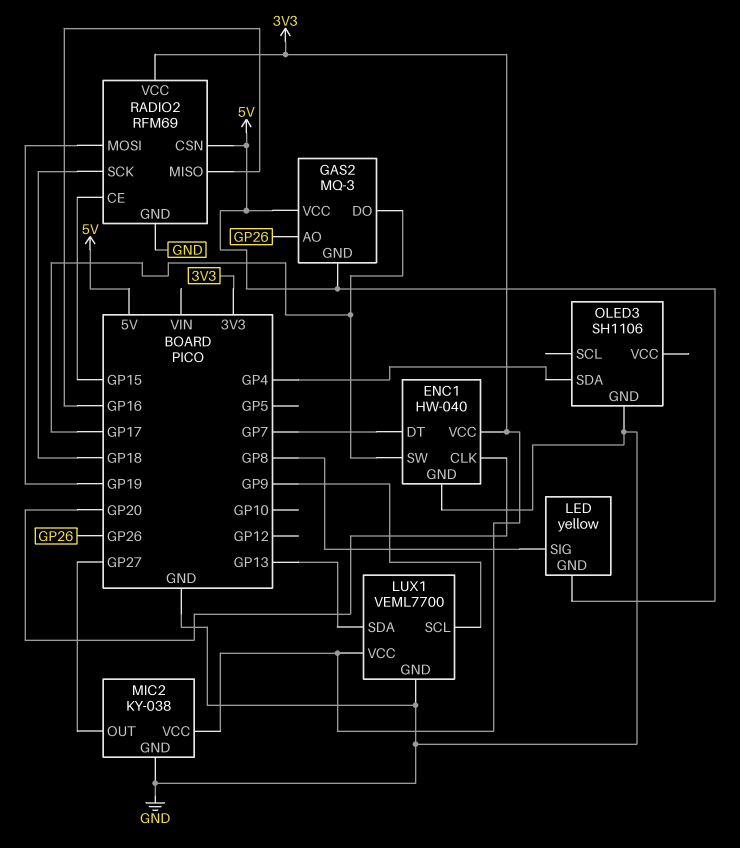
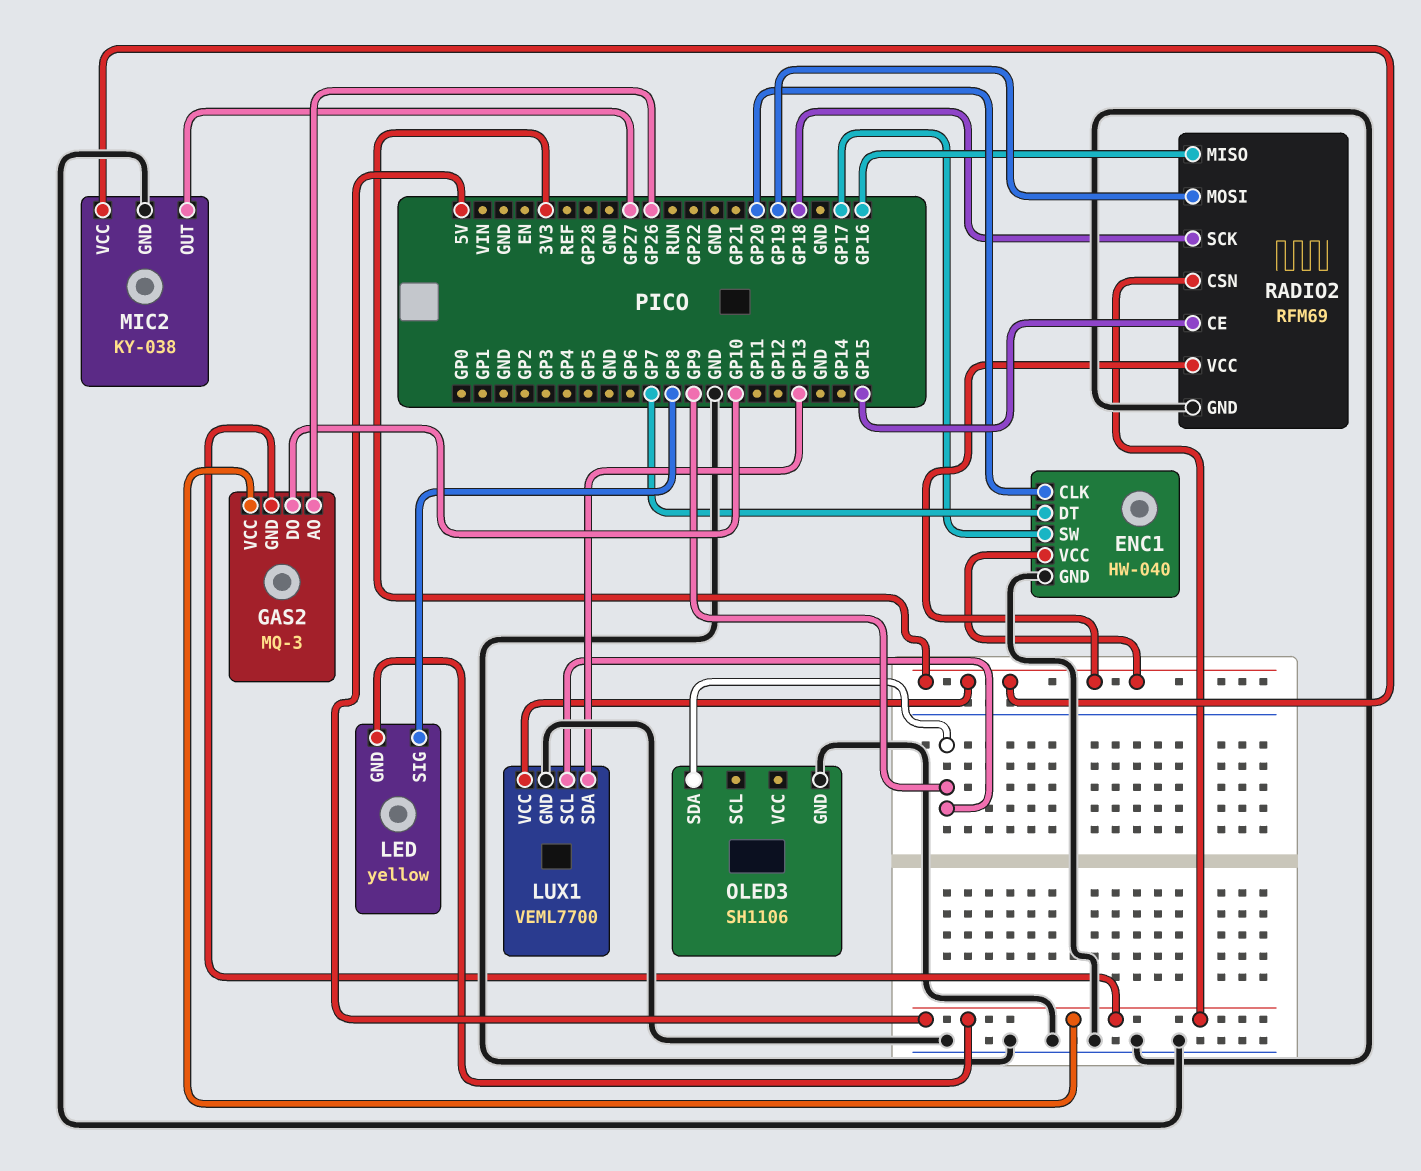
GAS2 pin DO: GP17 -> GP10
OLED3 pin SDA: GP4 -> GP9

